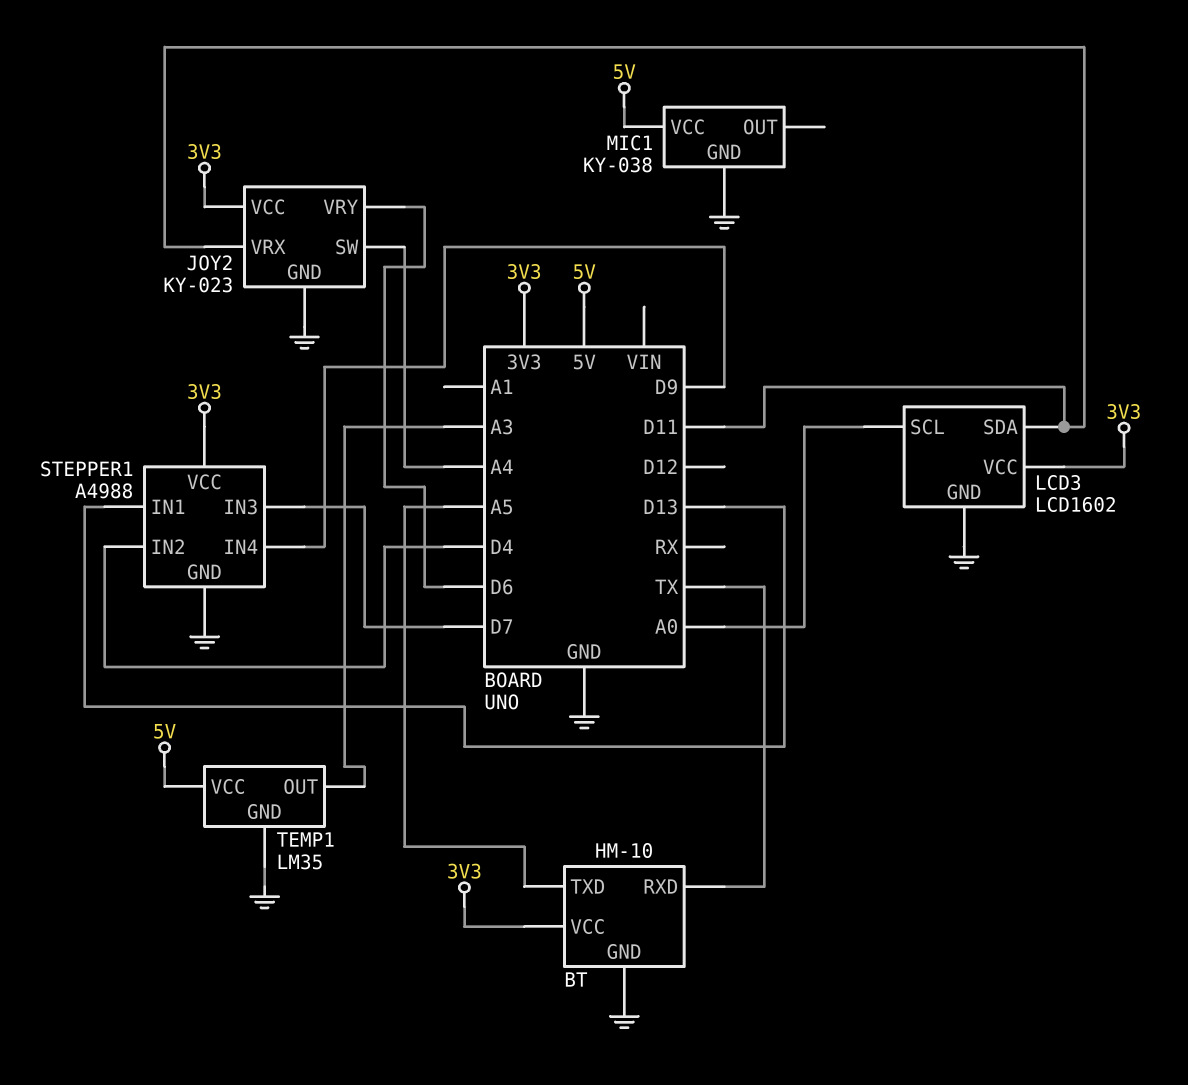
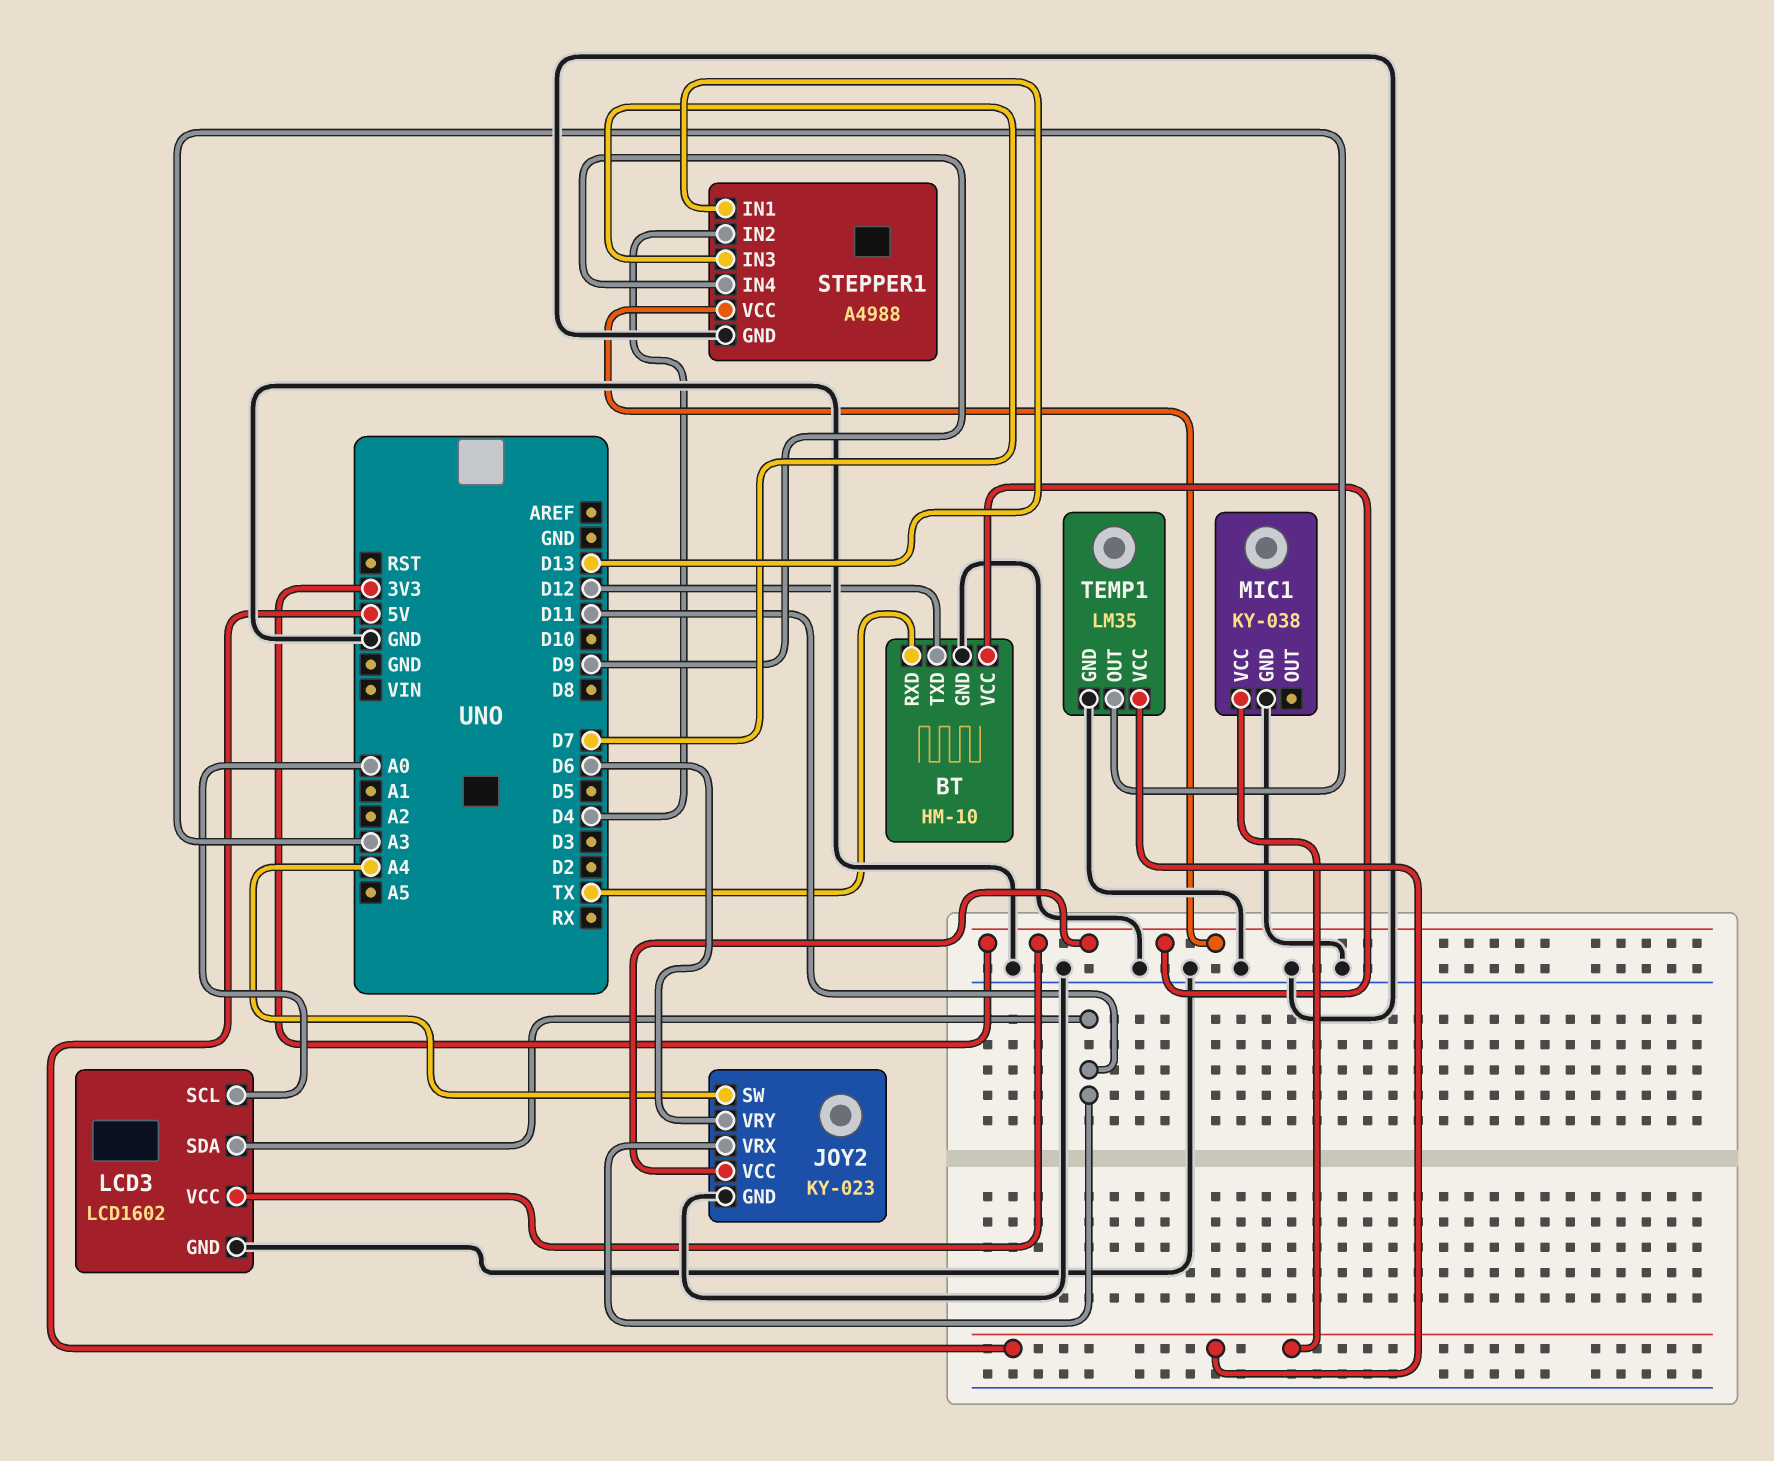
BT pin TXD: A5 -> D12

